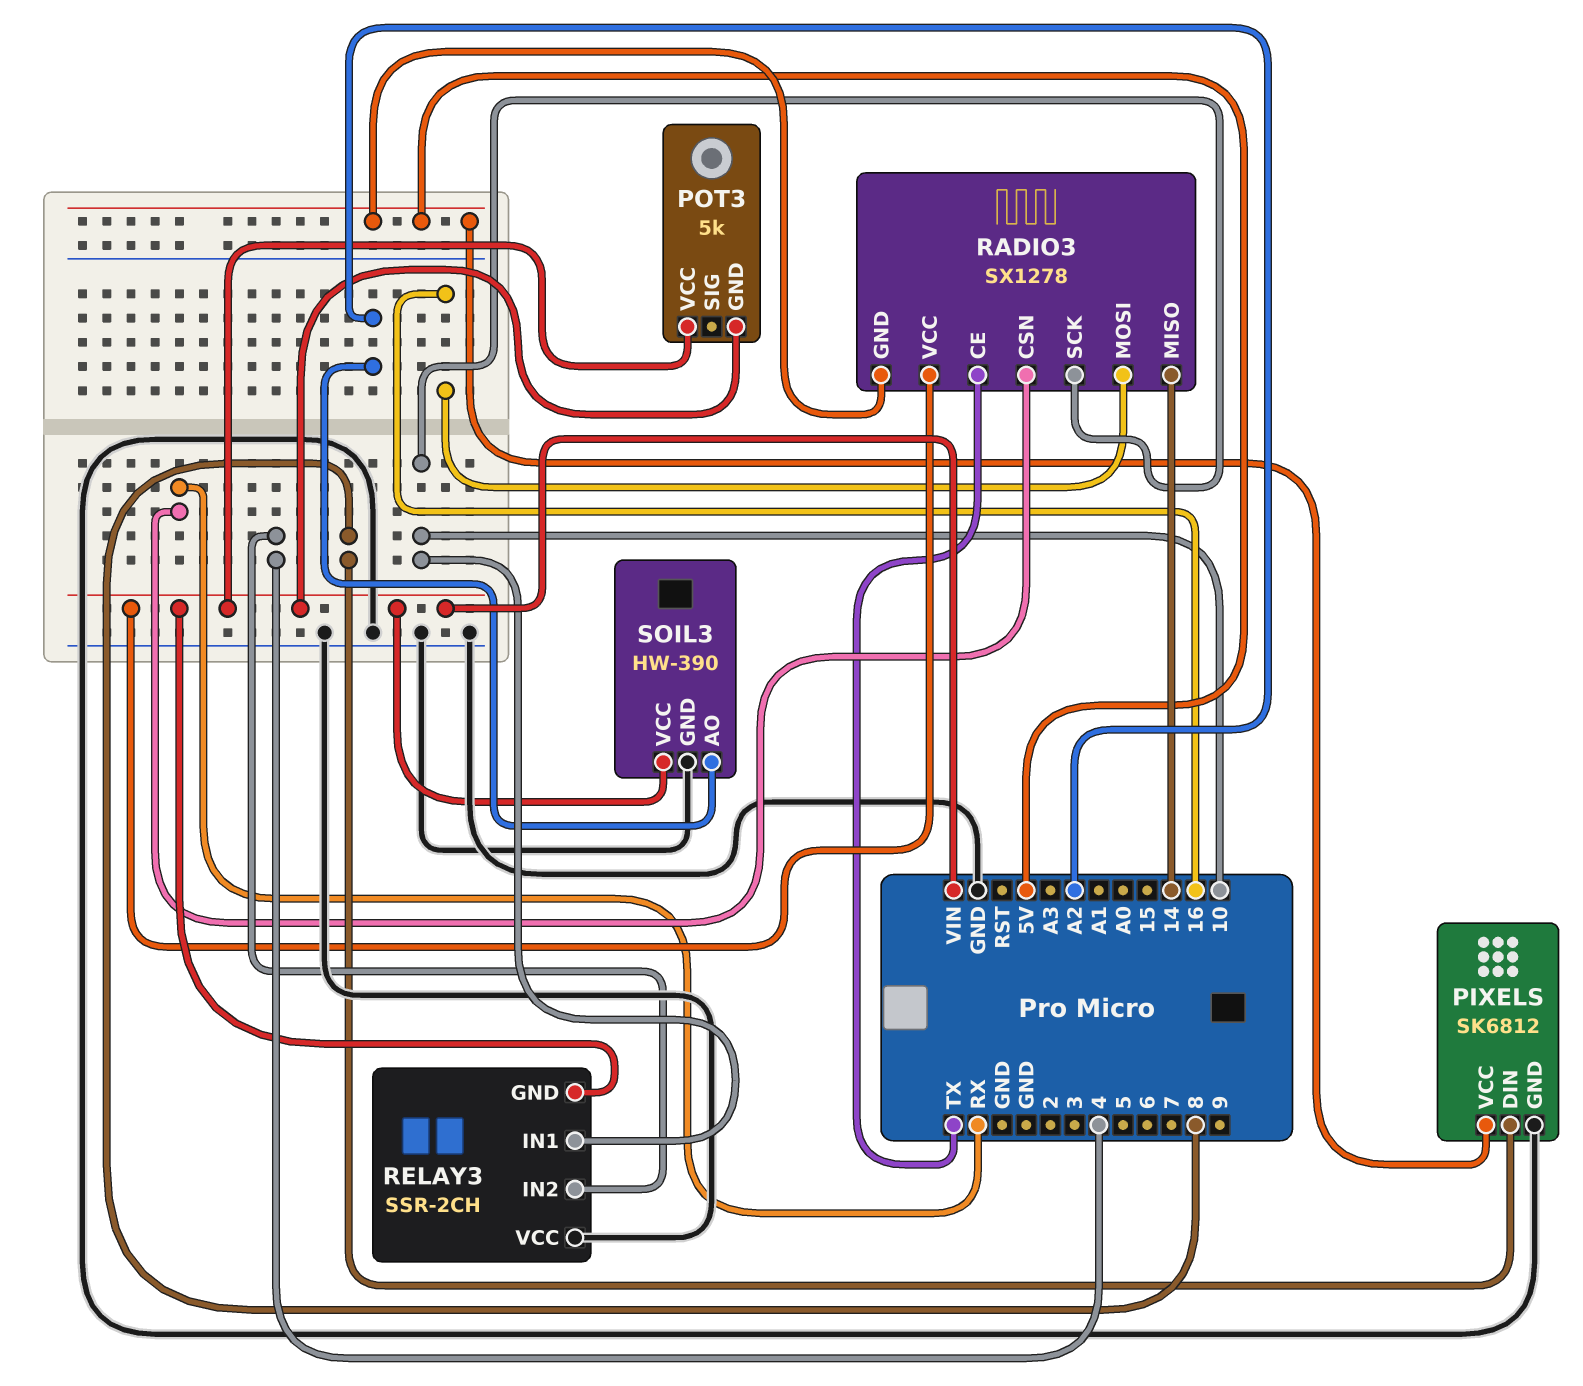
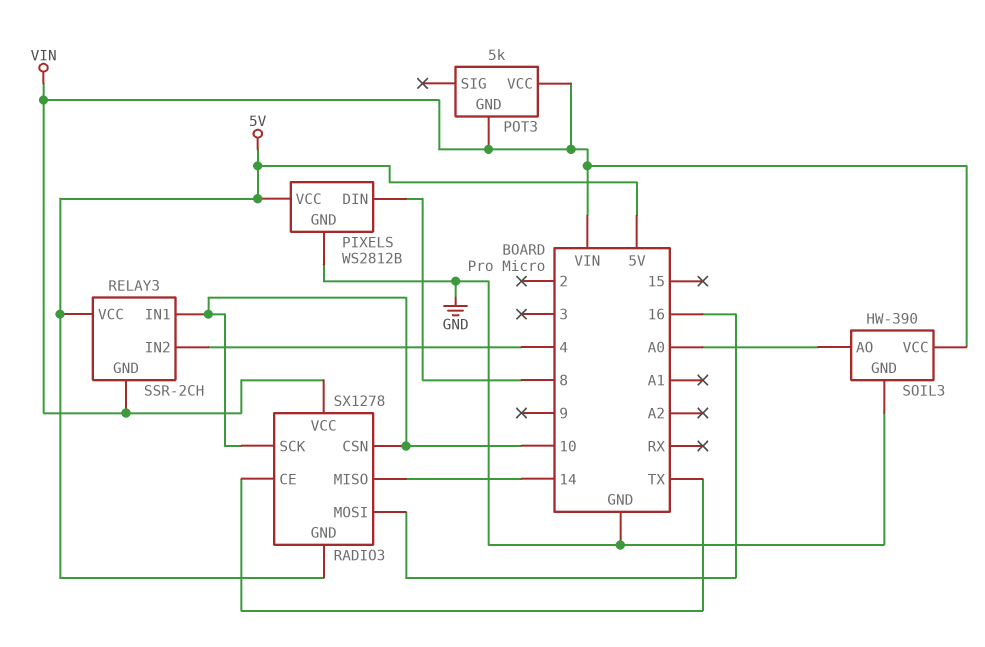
PIXELS: SK6812 -> WS2812B
RADIO3 pin CSN: RX -> 10
RELAY3 pin VCC: GND -> 5V
SOIL3 pin AO: A2 -> A0

